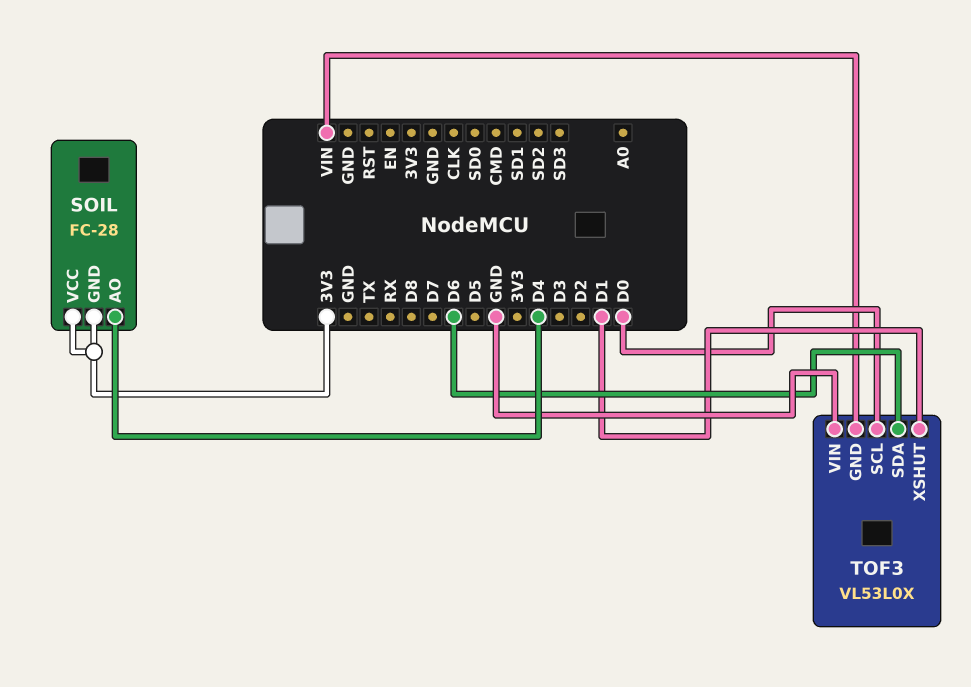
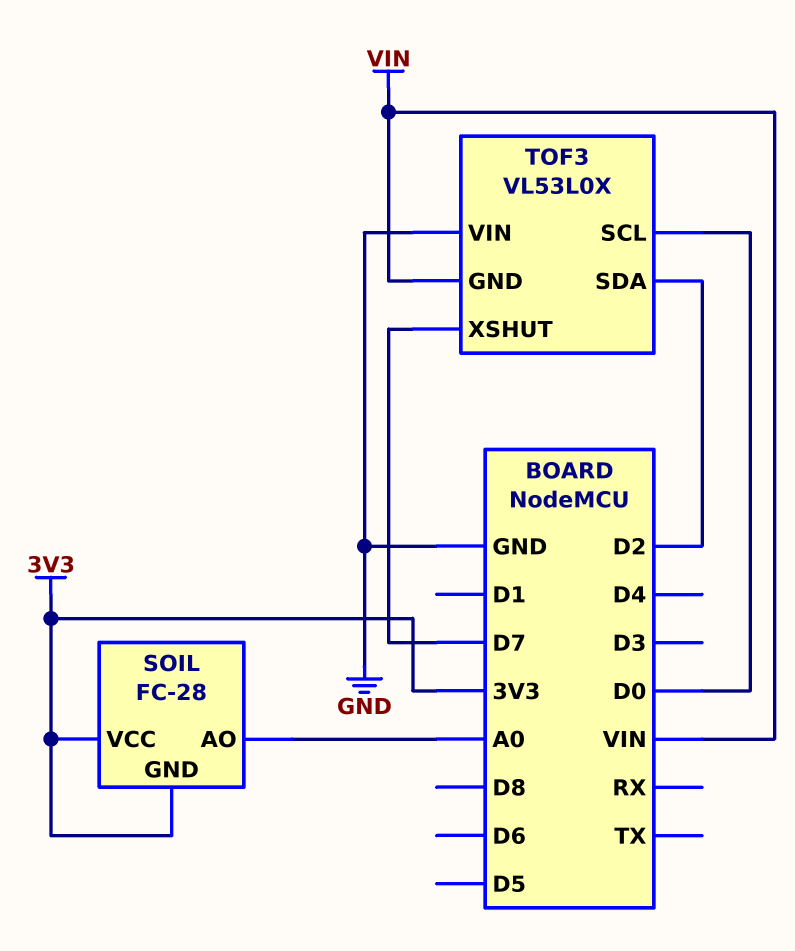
SOIL pin AO: D4 -> A0
TOF3 pin SDA: D6 -> D2
TOF3 pin XSHUT: D1 -> D7

